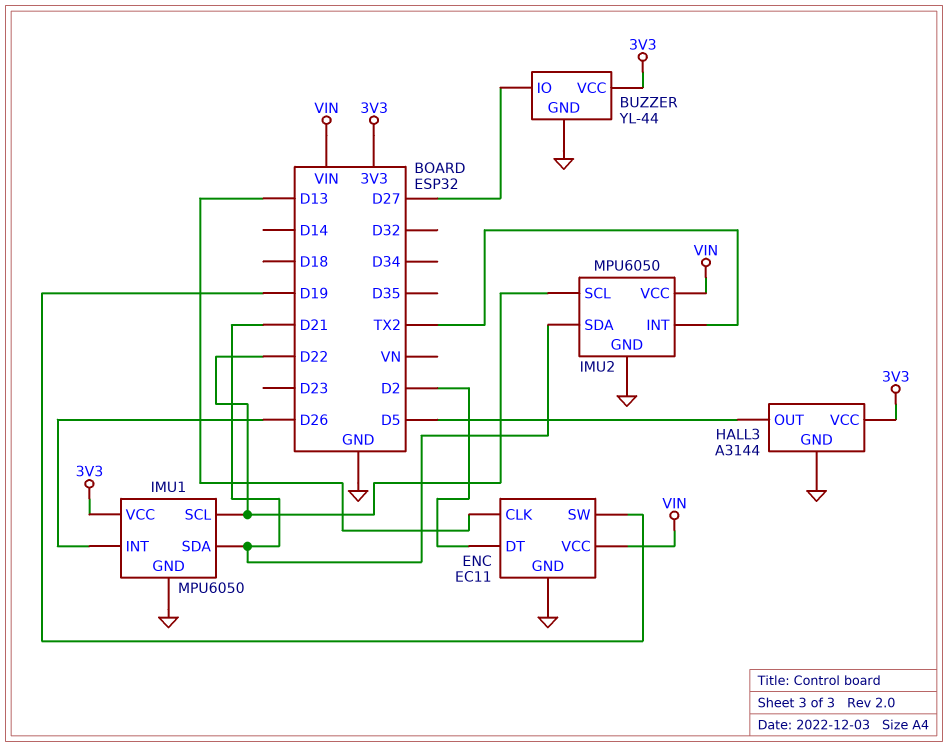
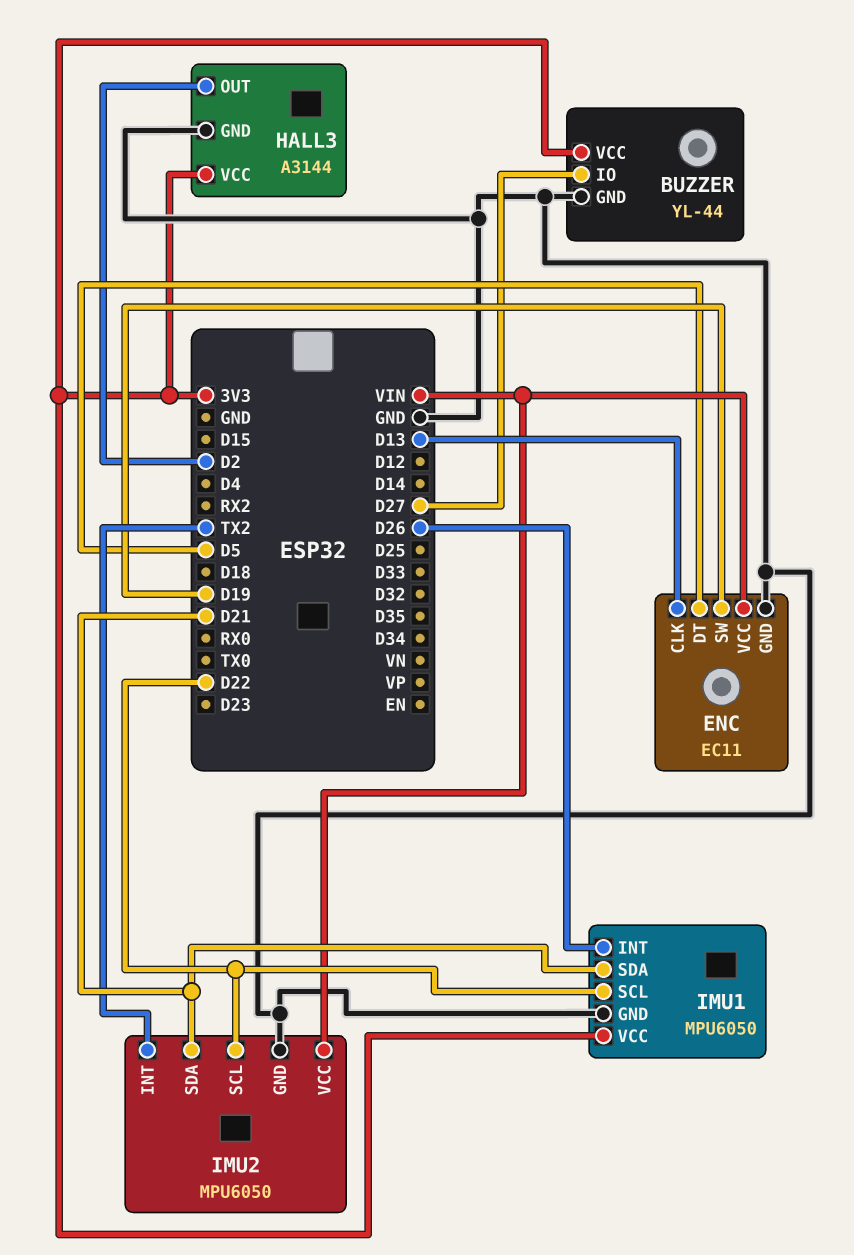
ENC pin DT: D2 -> D5
HALL3 pin OUT: D5 -> D2

